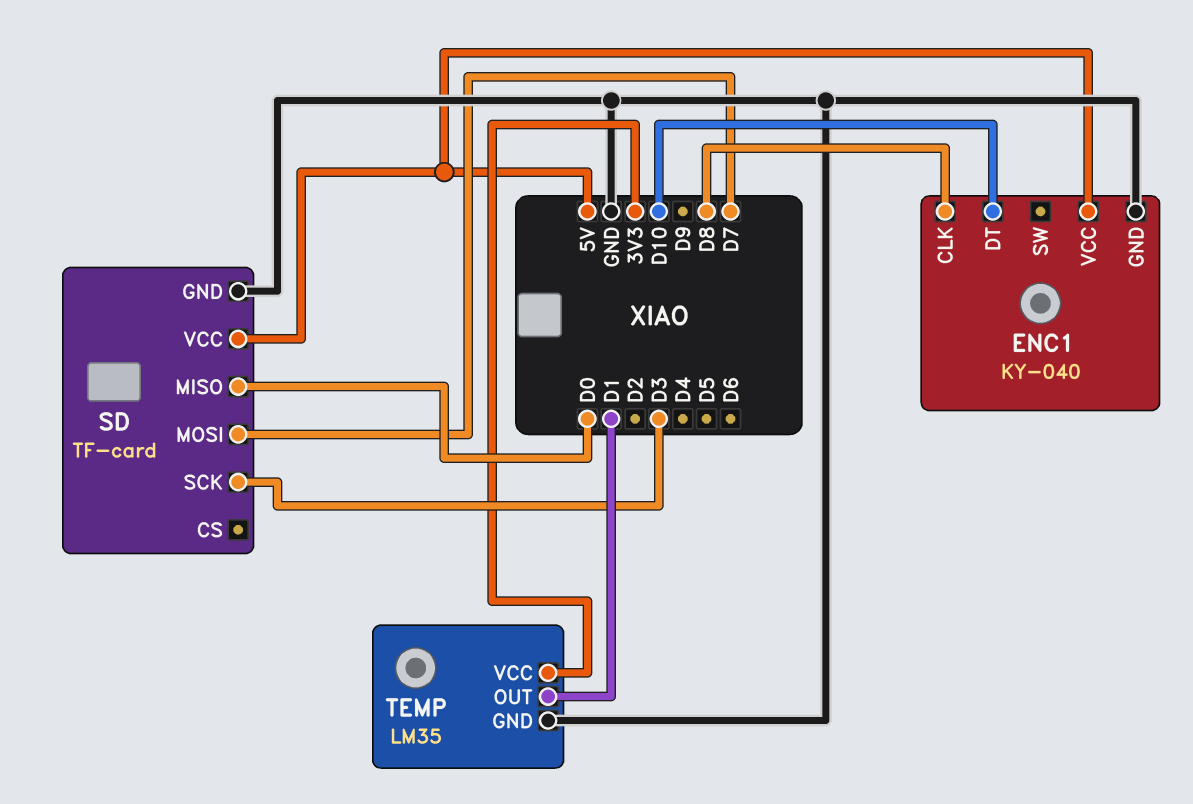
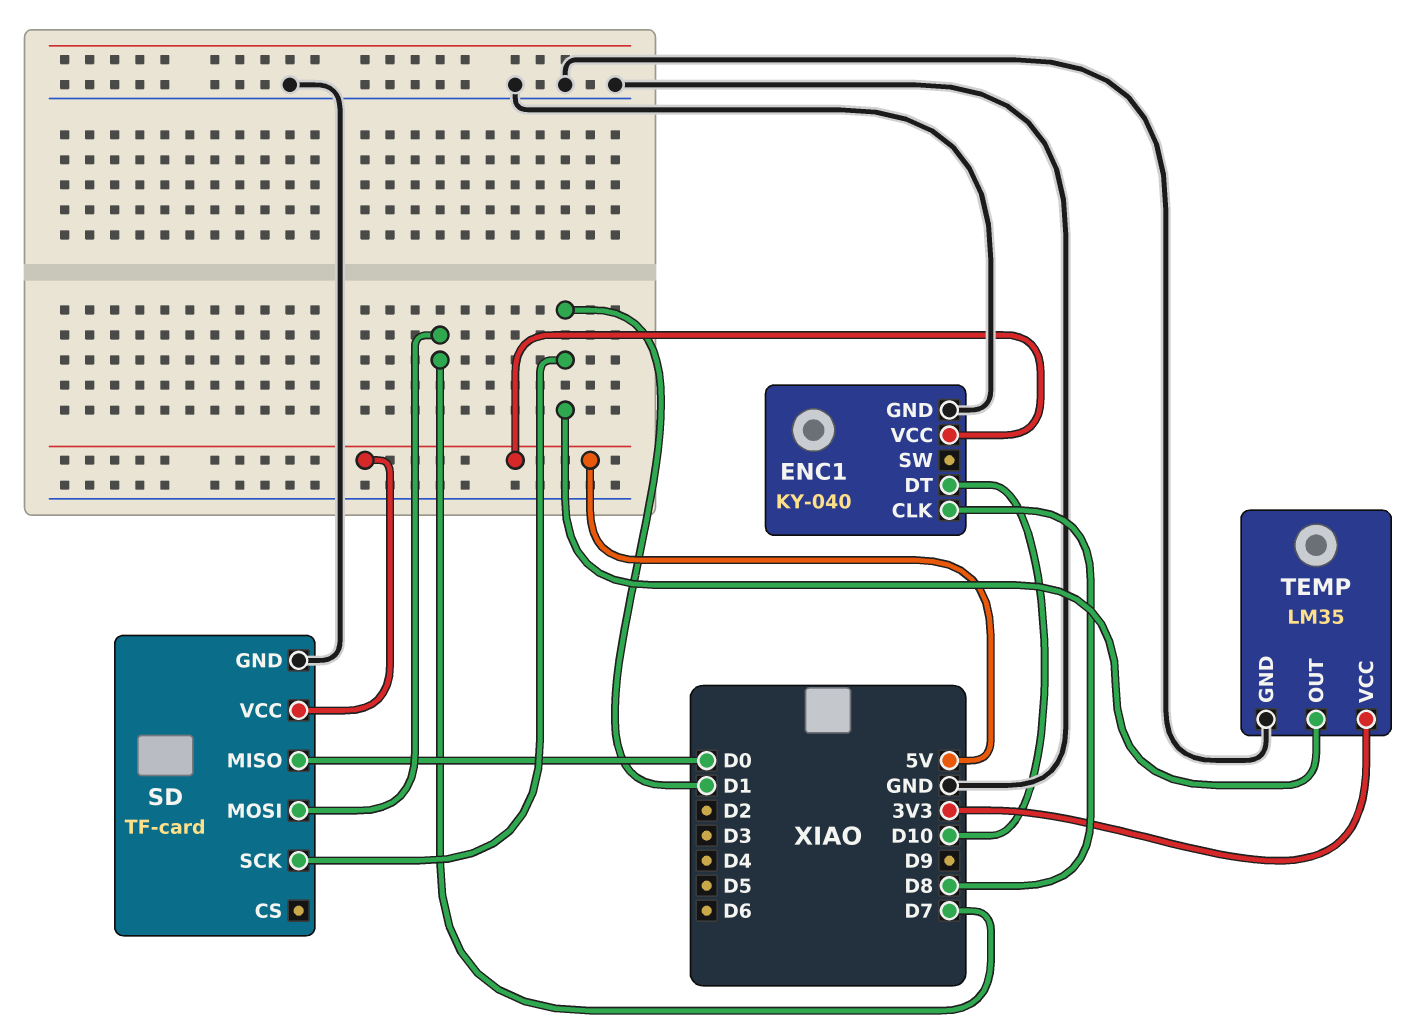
SD pin SCK: D3 -> D1

